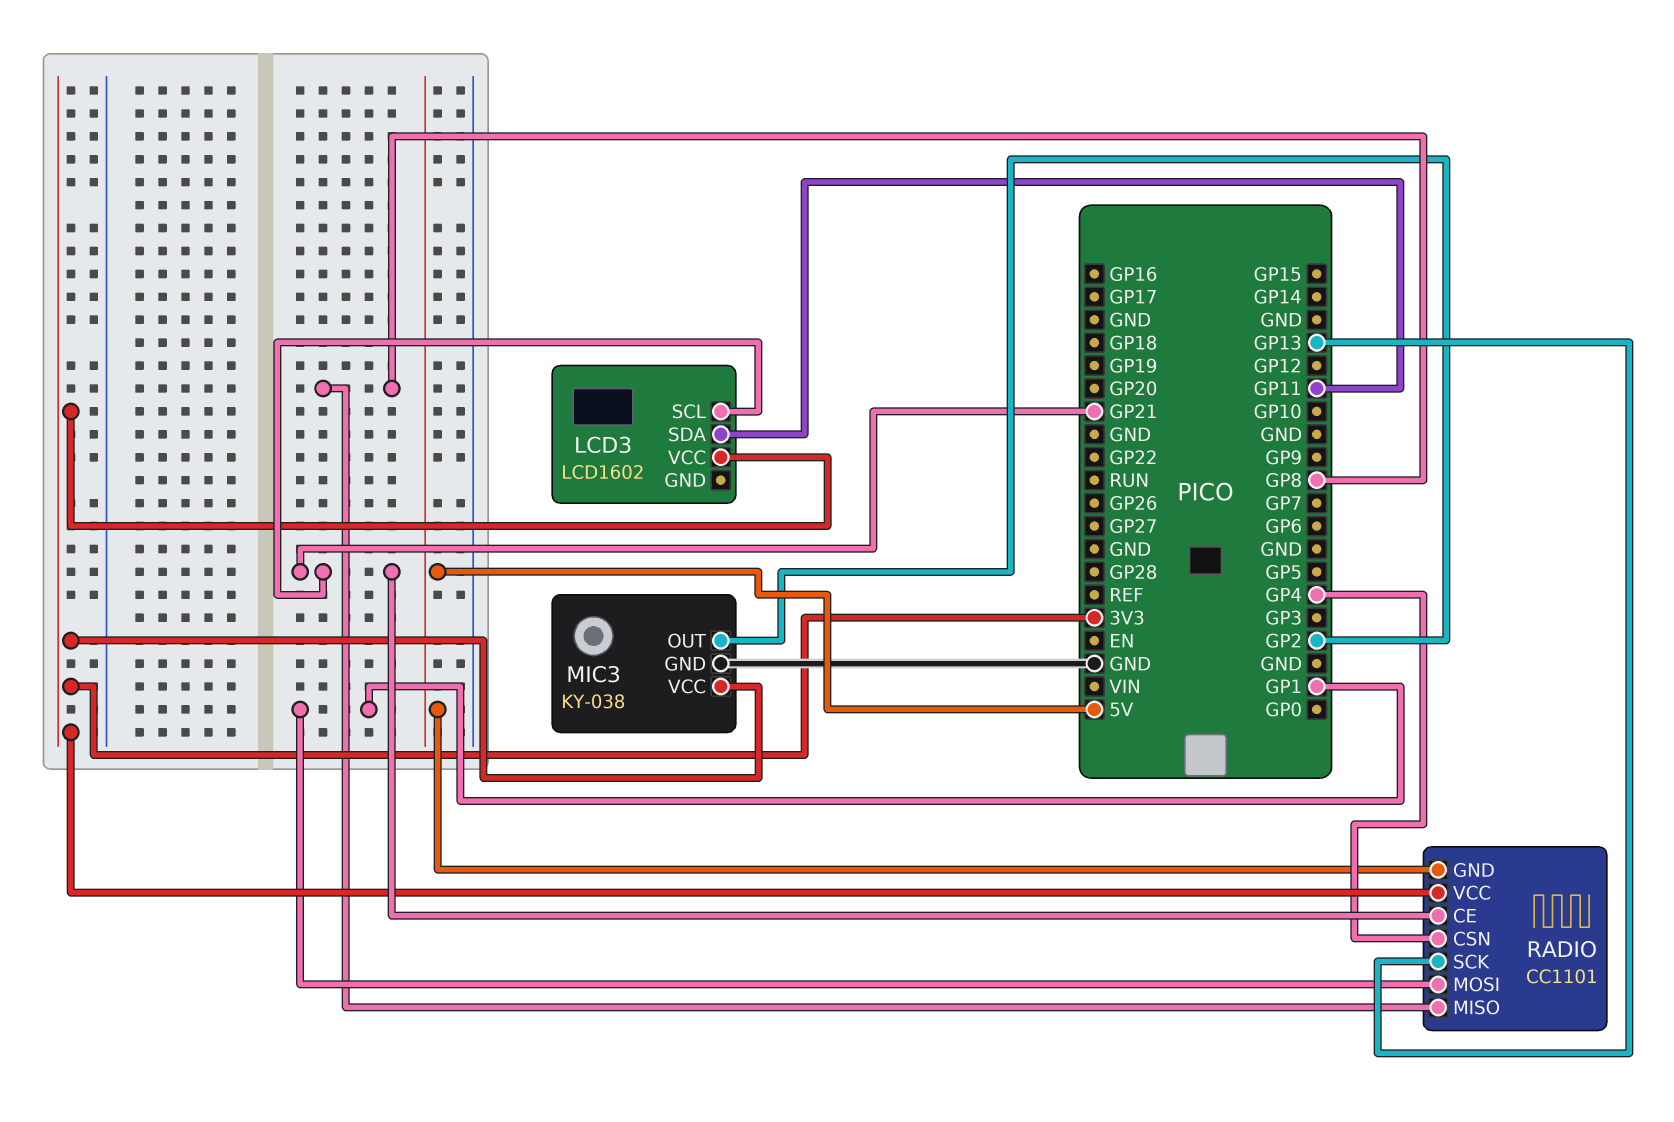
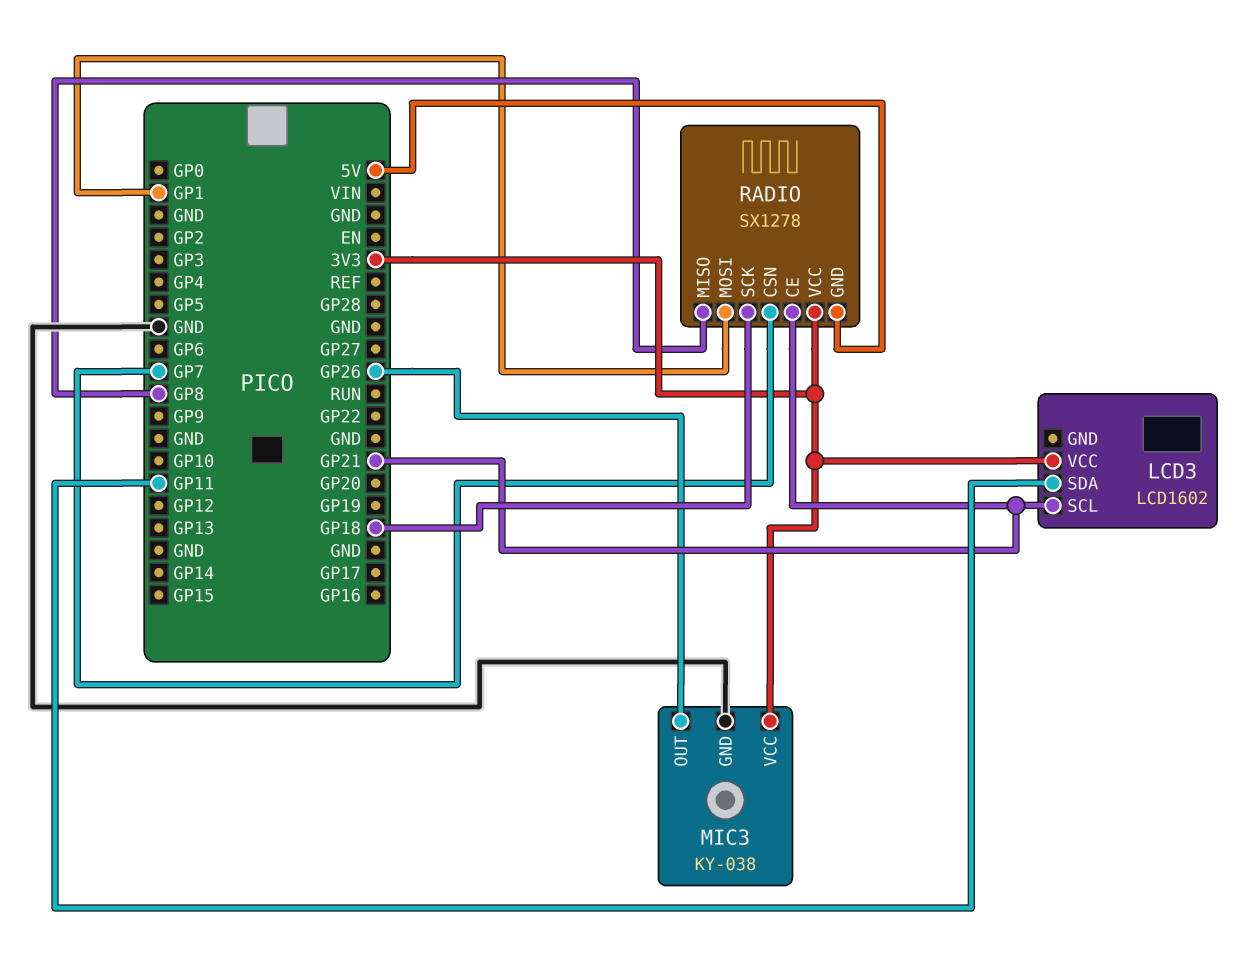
MIC3 pin OUT: GP2 -> GP26
RADIO: CC1101 -> SX1278
RADIO pin CSN: GP4 -> GP7
RADIO pin SCK: GP13 -> GP18

